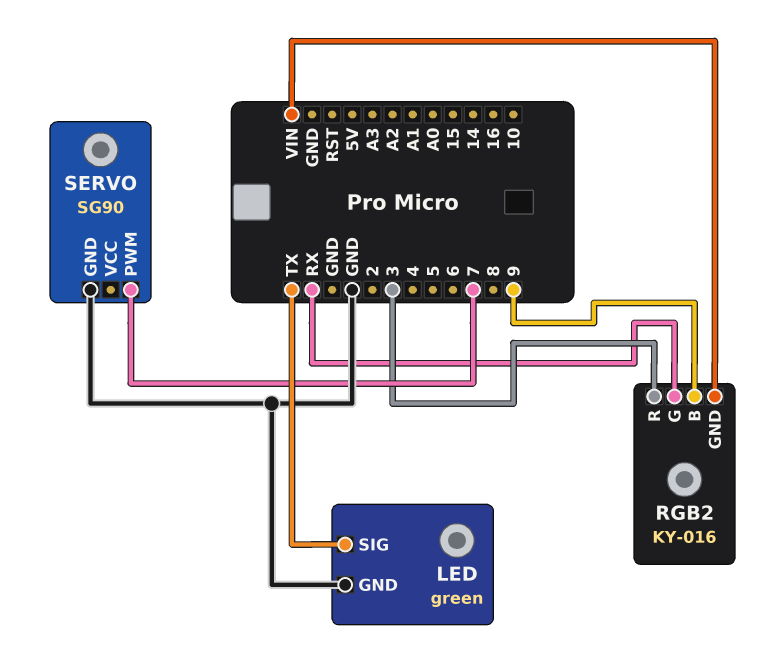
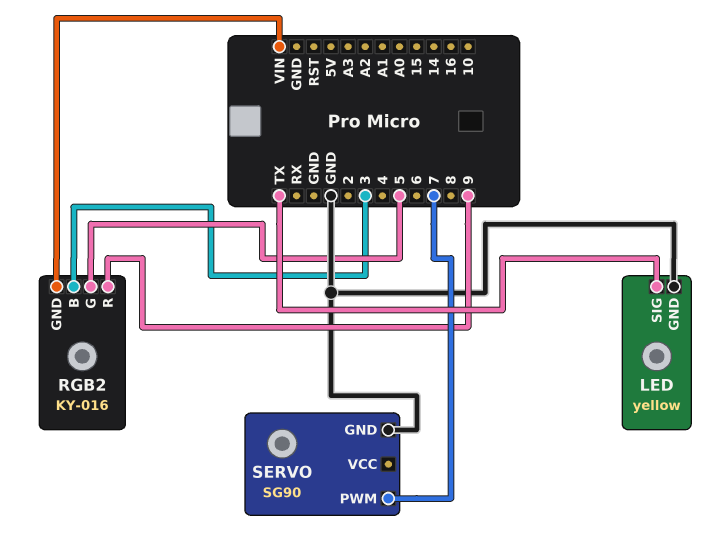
LED: green -> yellow
RGB2 pin B: 9 -> 3
RGB2 pin G: RX -> 5
RGB2 pin R: 3 -> 9

